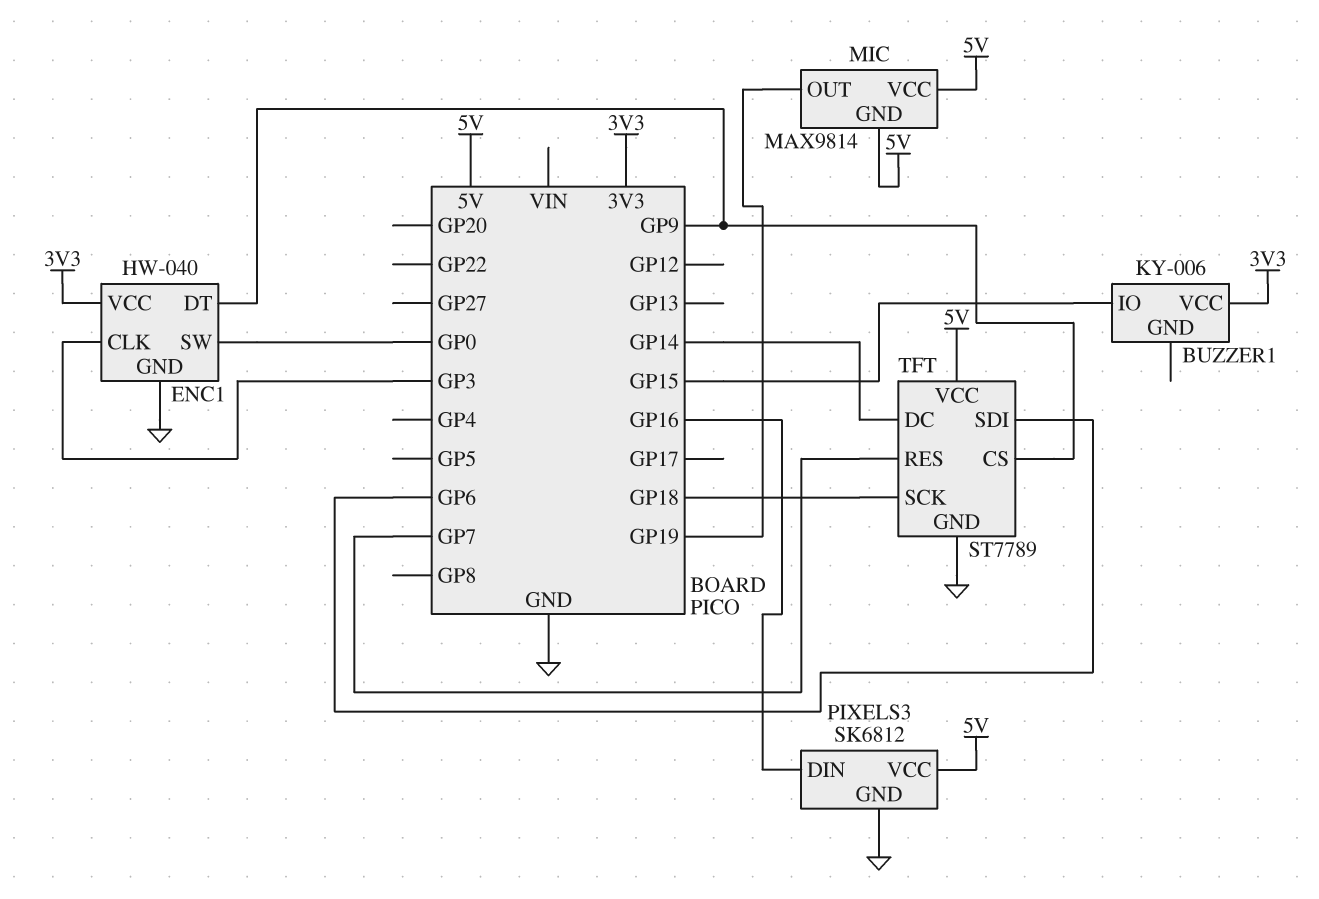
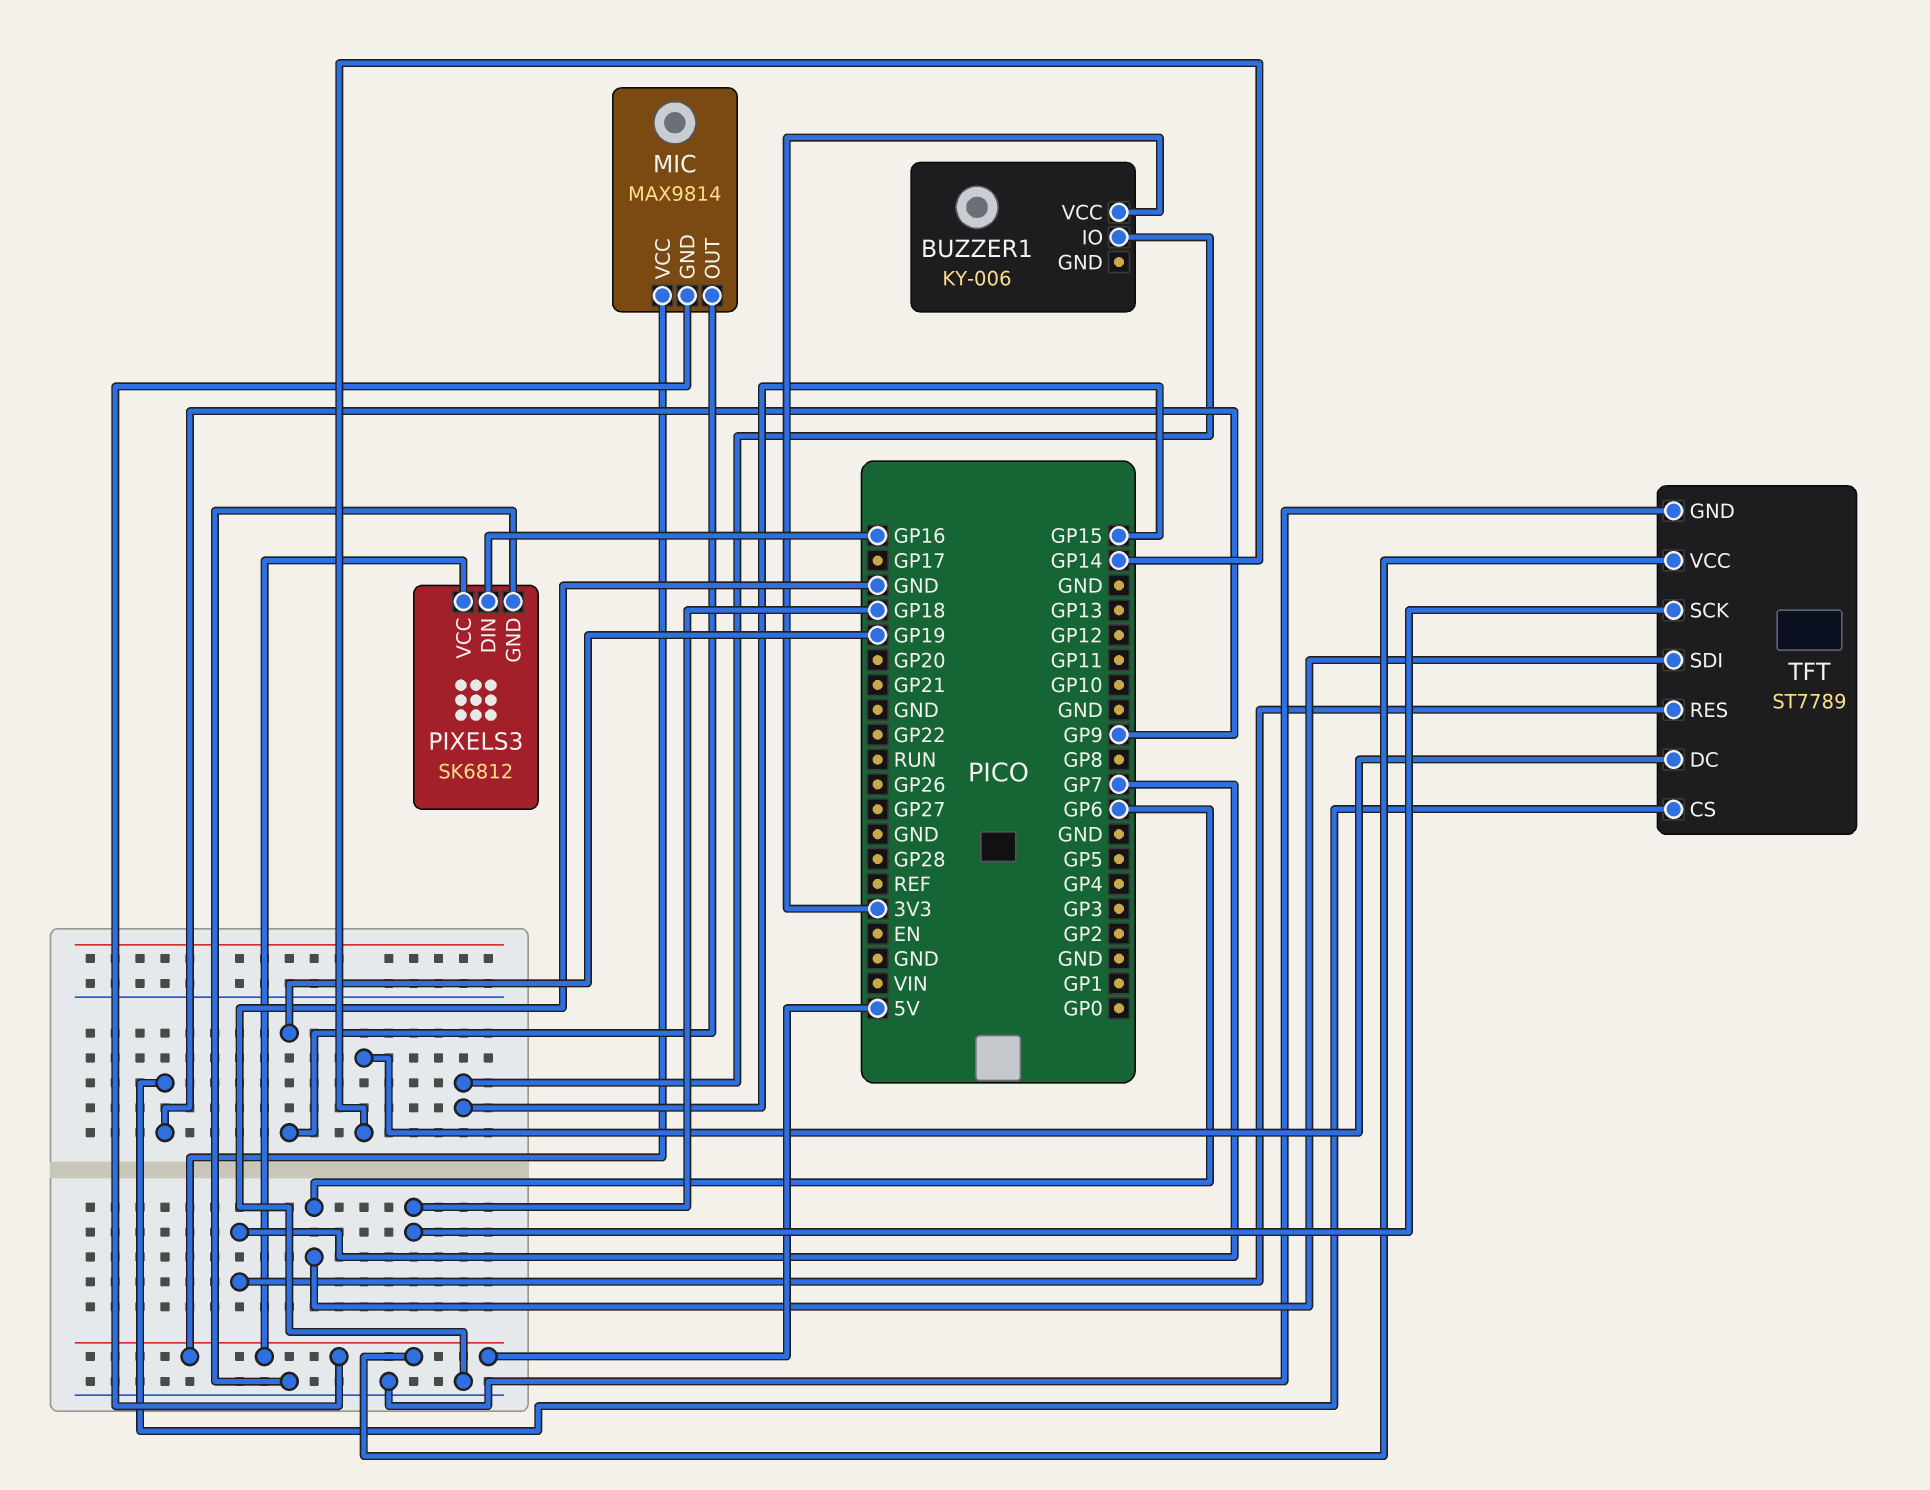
ENC1: HW-040 -> none
ENC1 pin CLK: GP3 -> none
ENC1 pin DT: GP9 -> none
ENC1 pin GND: GND -> none
ENC1 pin SW: GP0 -> none
ENC1 pin VCC: 3V3 -> none

